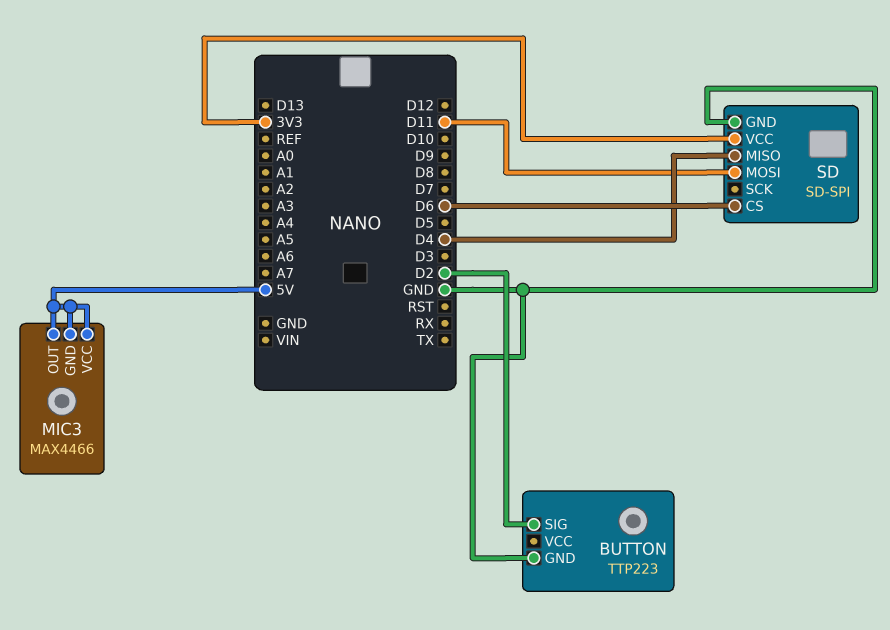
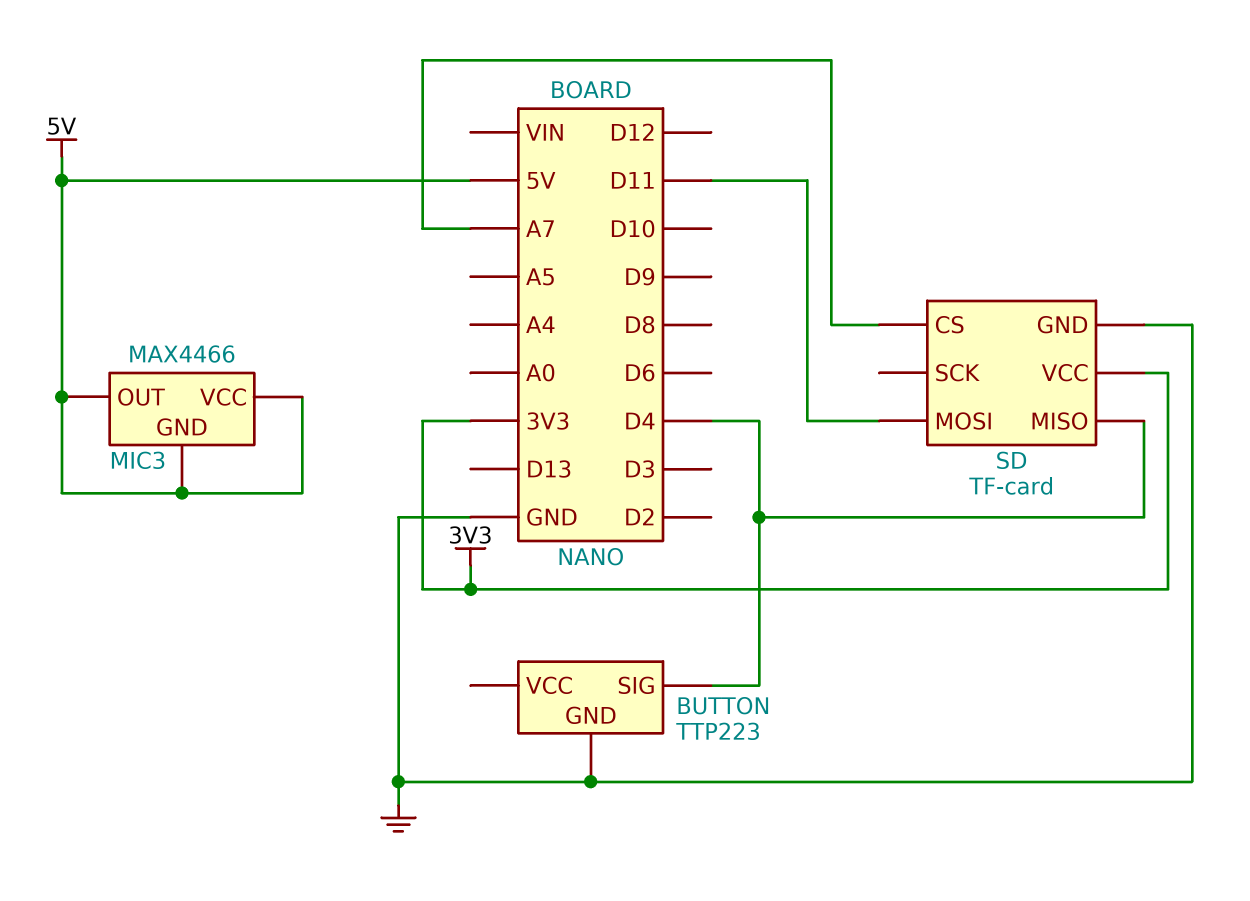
BUTTON pin SIG: D2 -> D4
SD: SD-SPI -> TF-card
SD pin CS: D6 -> A7

